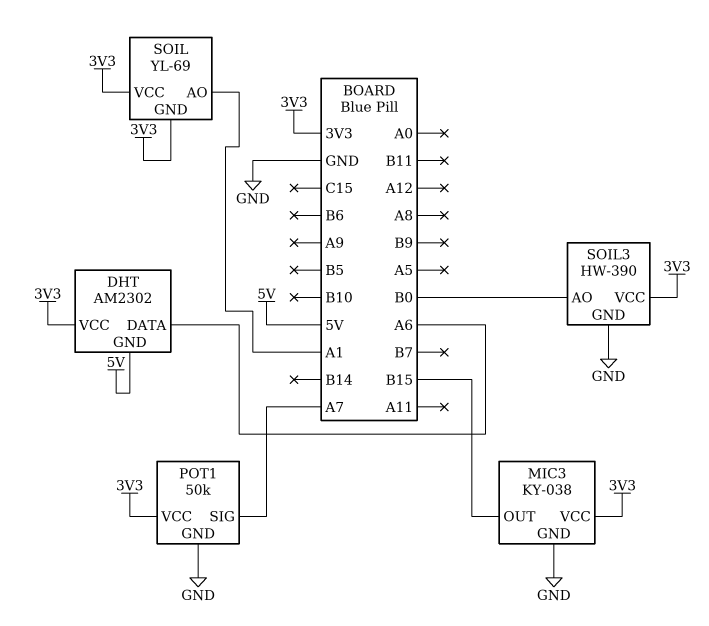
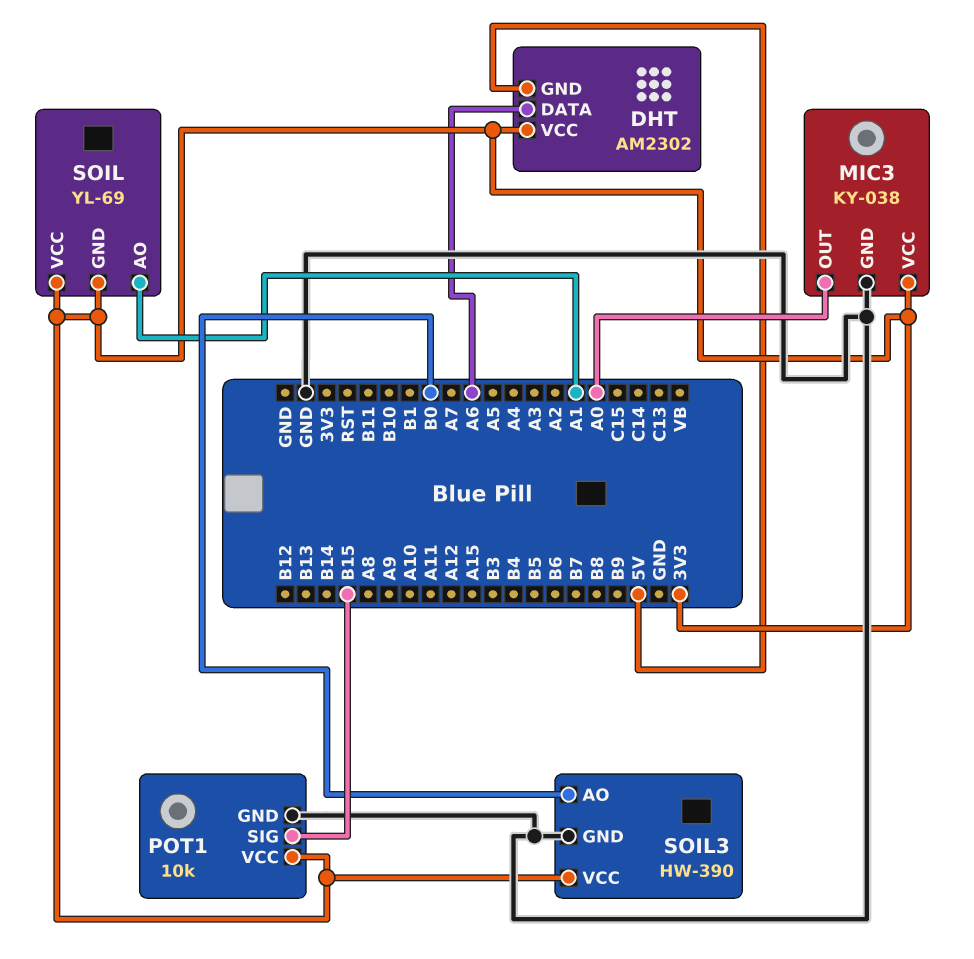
MIC3 pin OUT: B15 -> A0
POT1: 50k -> 10k
POT1 pin SIG: A7 -> B15

